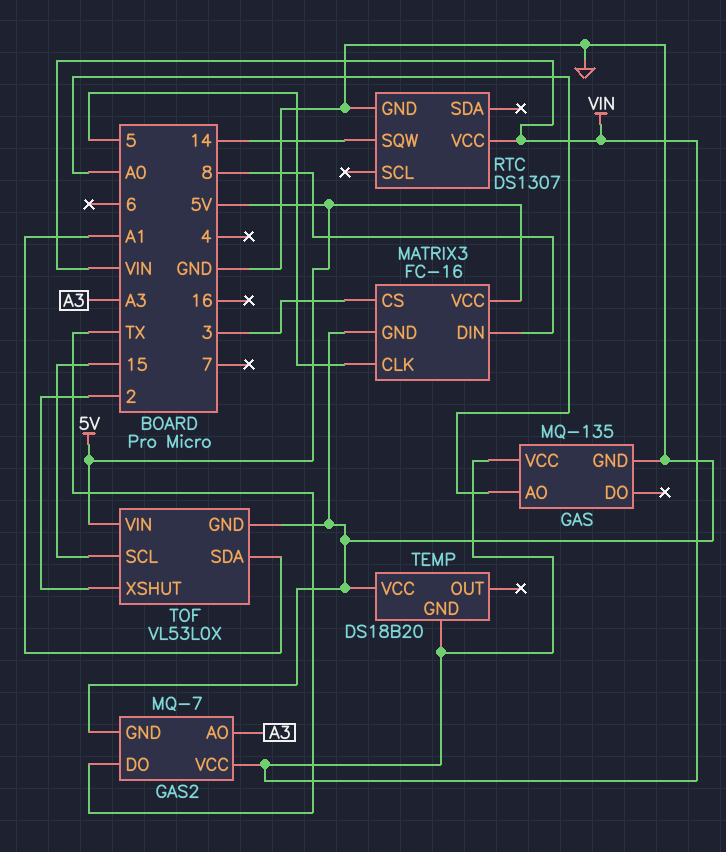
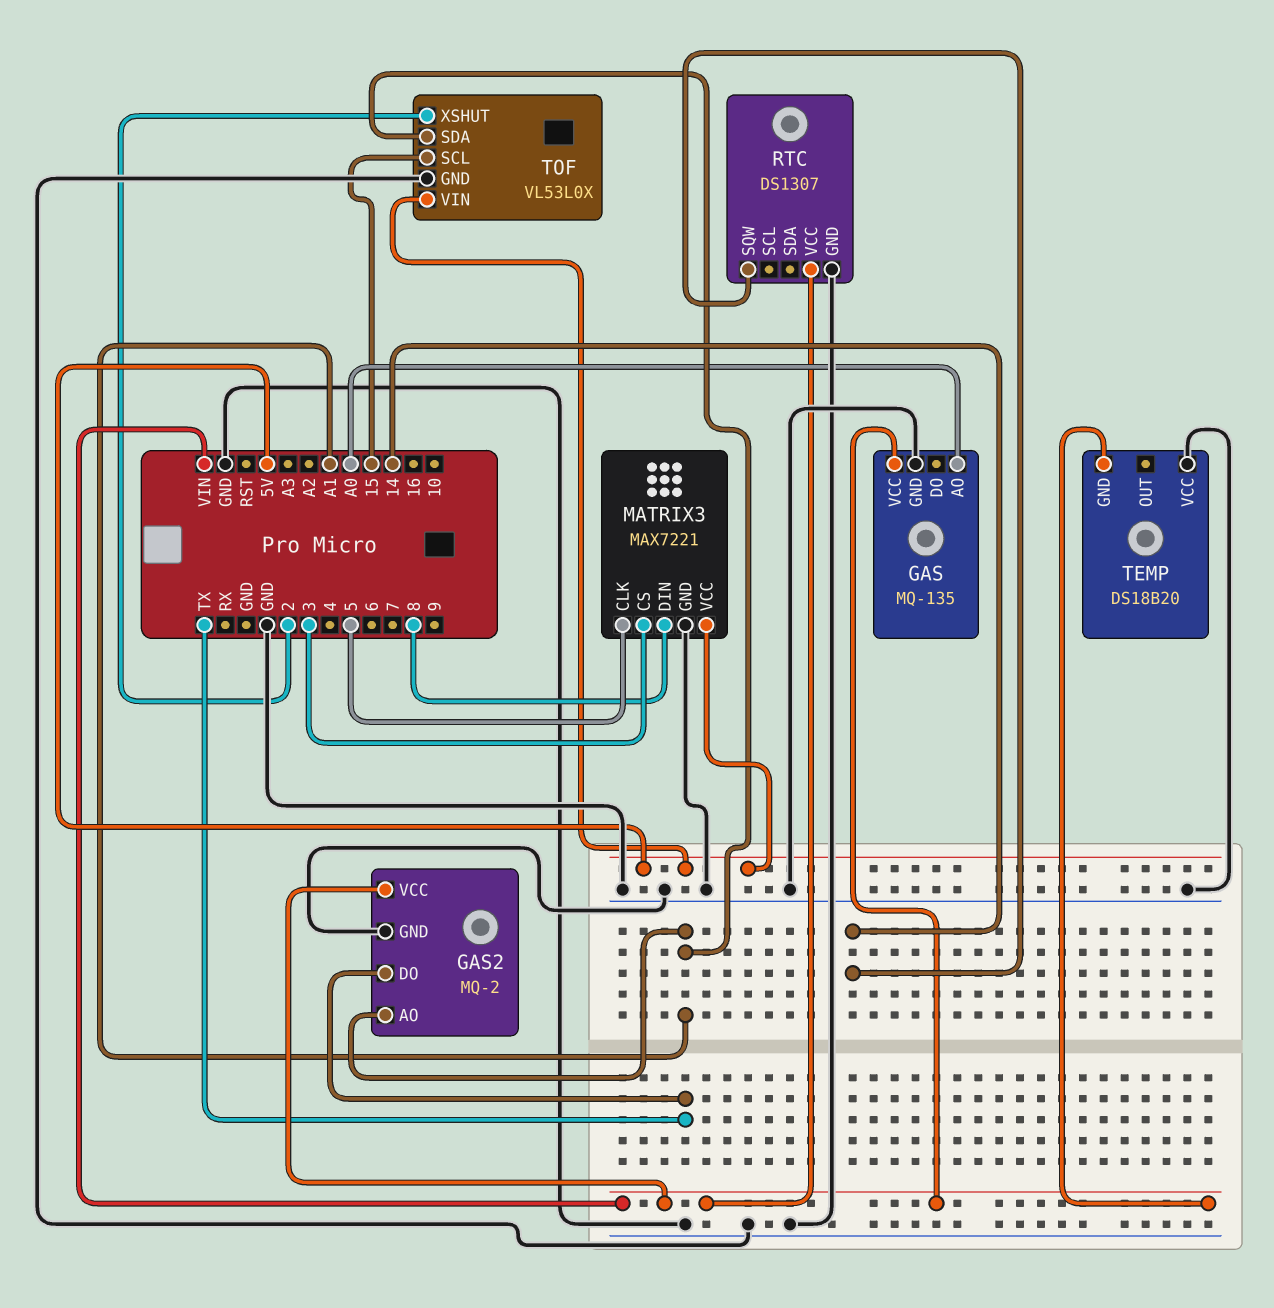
GAS2: MQ-7 -> MQ-2
GAS2 pin AO: A3 -> A1
MATRIX3: FC-16 -> MAX7221

